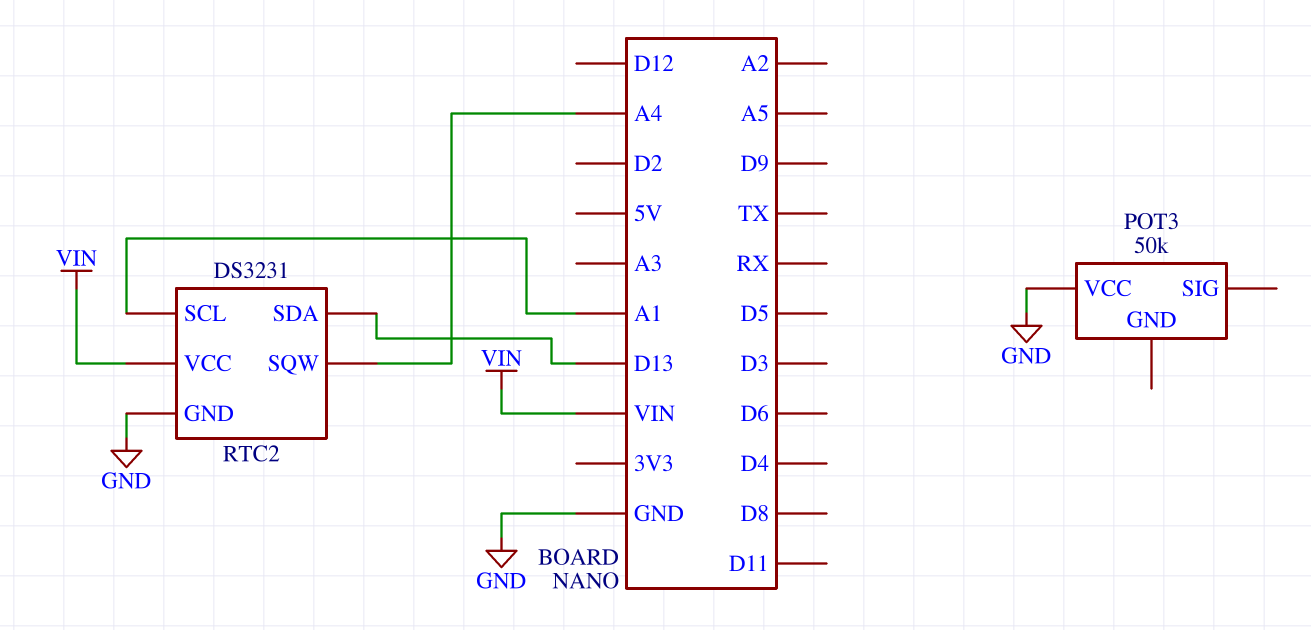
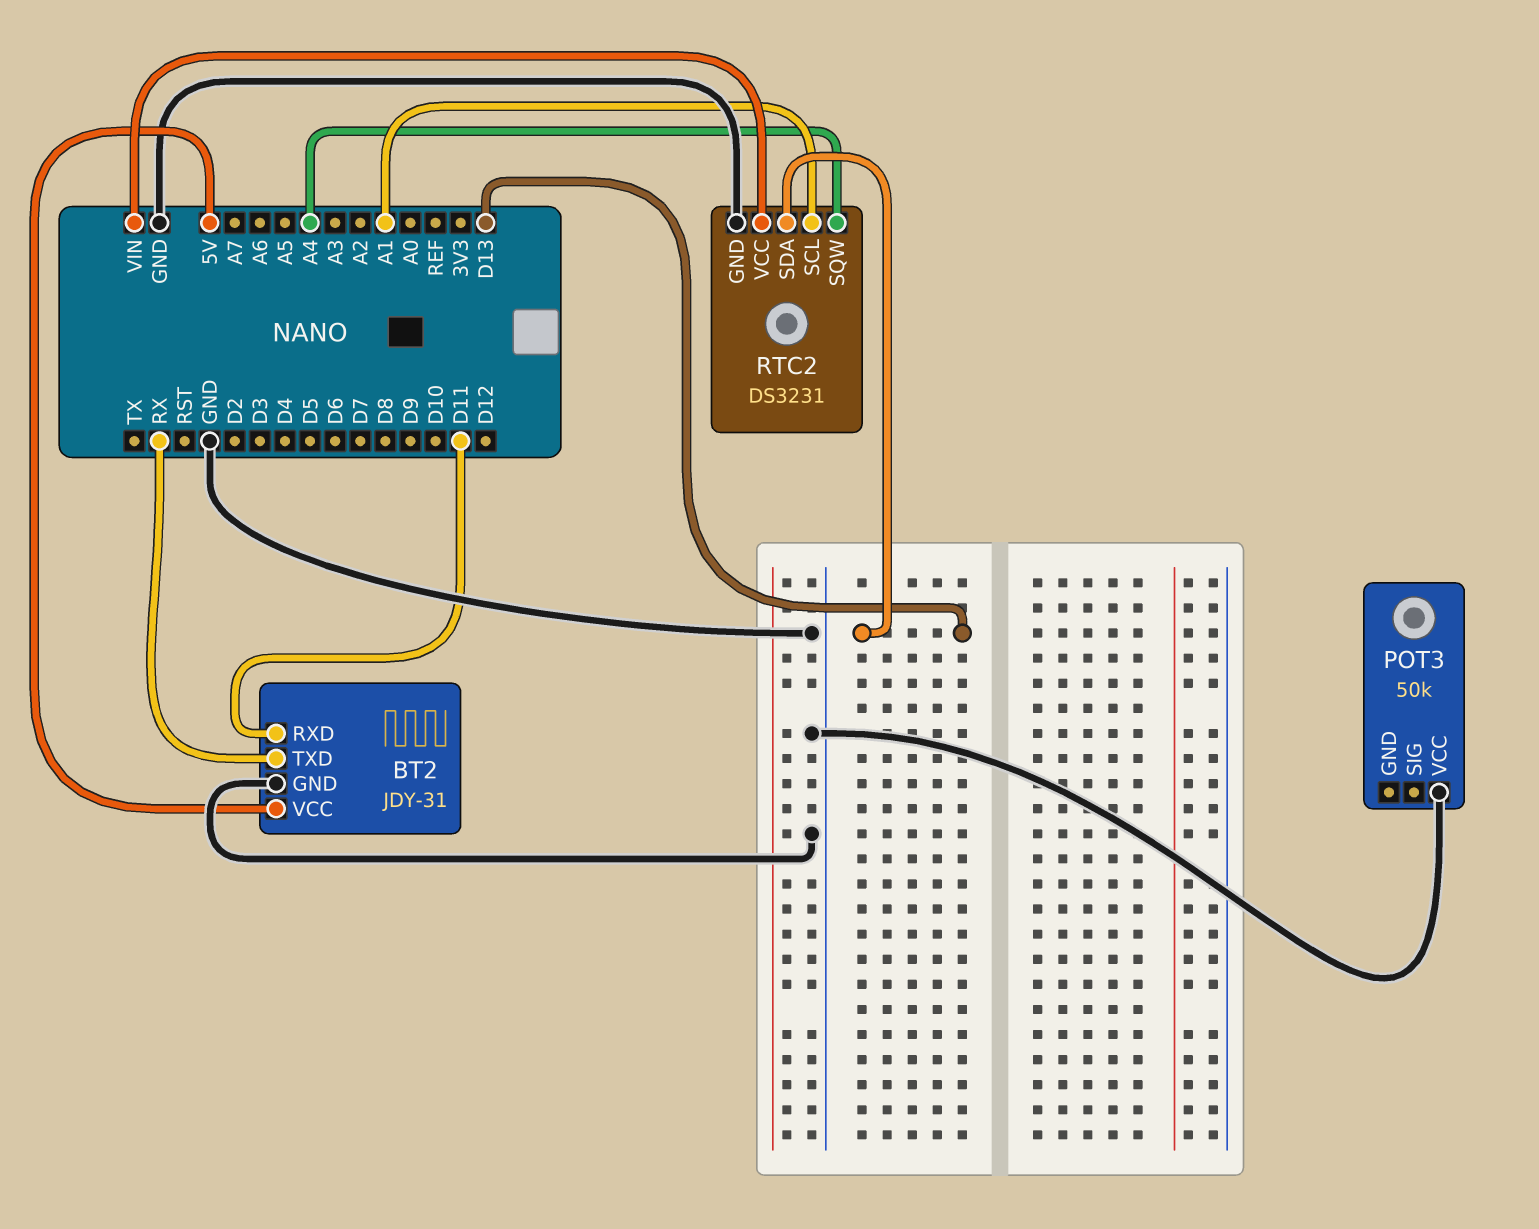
BT2: none -> JDY-31
BT2 pin GND: none -> GND
BT2 pin RXD: none -> D11
BT2 pin TXD: none -> RX
BT2 pin VCC: none -> 5V

